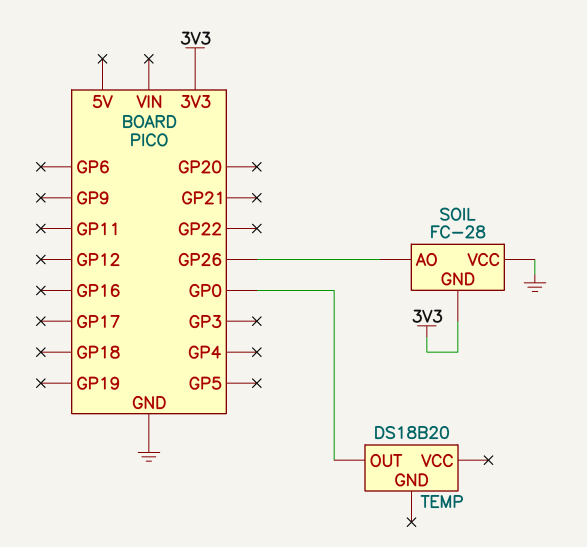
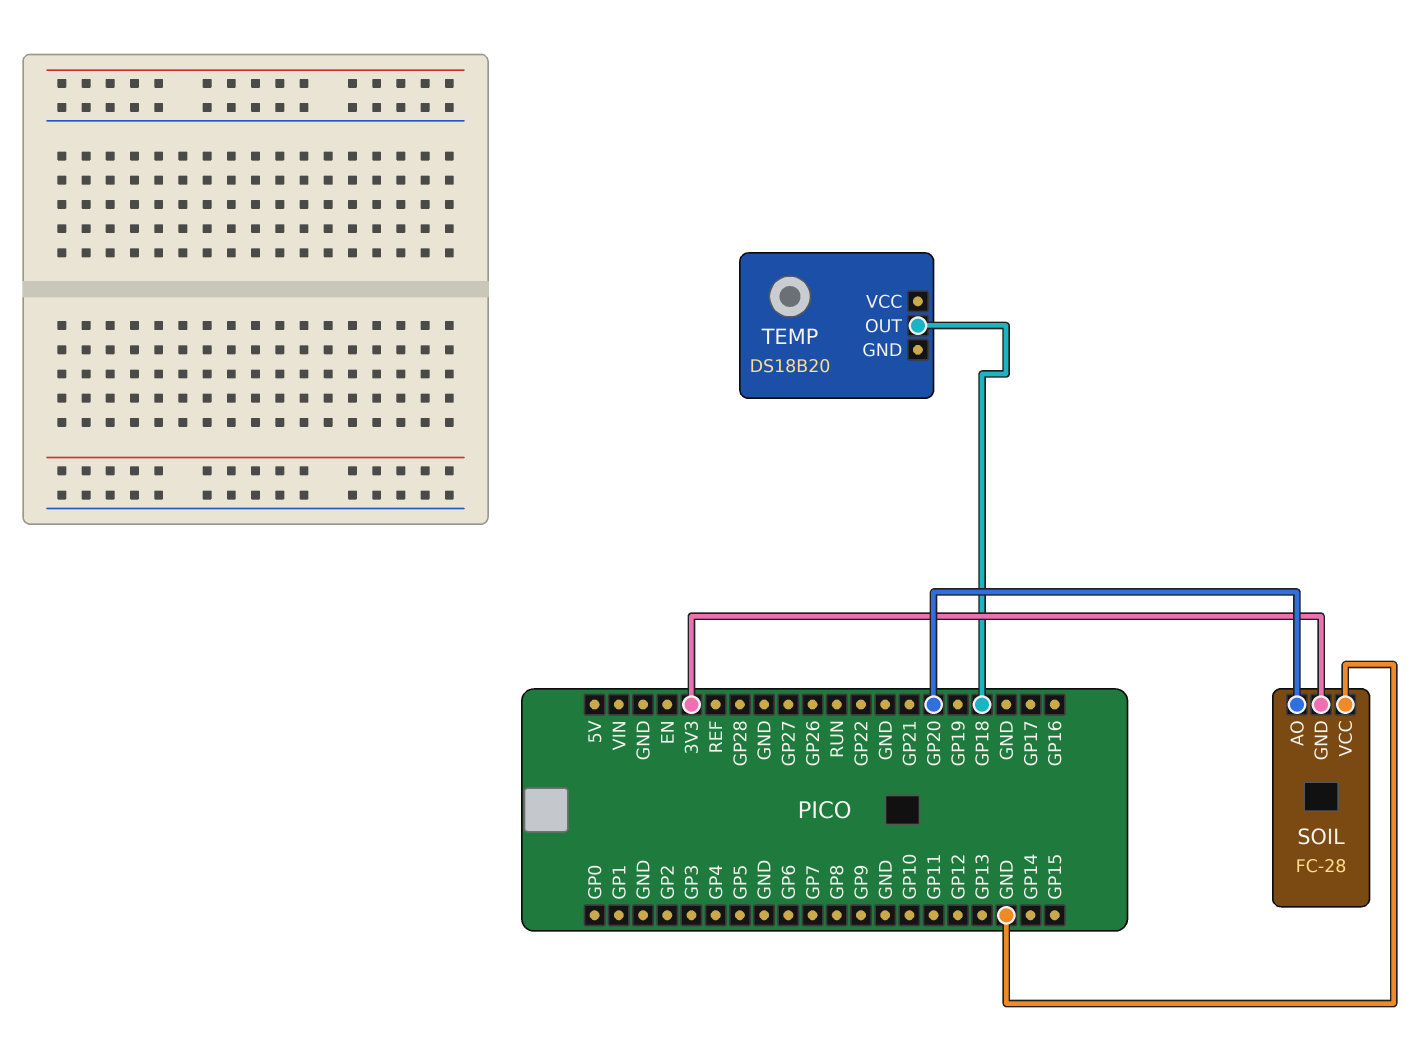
SOIL pin AO: GP26 -> GP20
TEMP pin OUT: GP0 -> GP18

